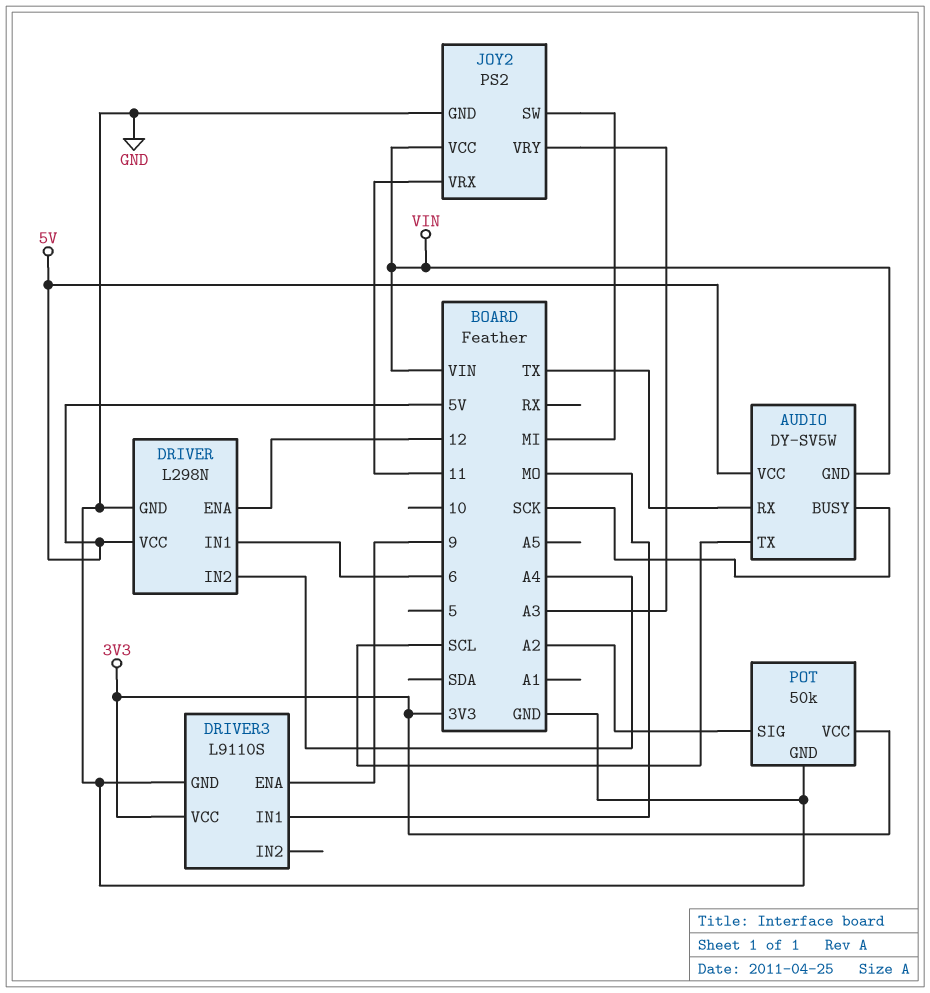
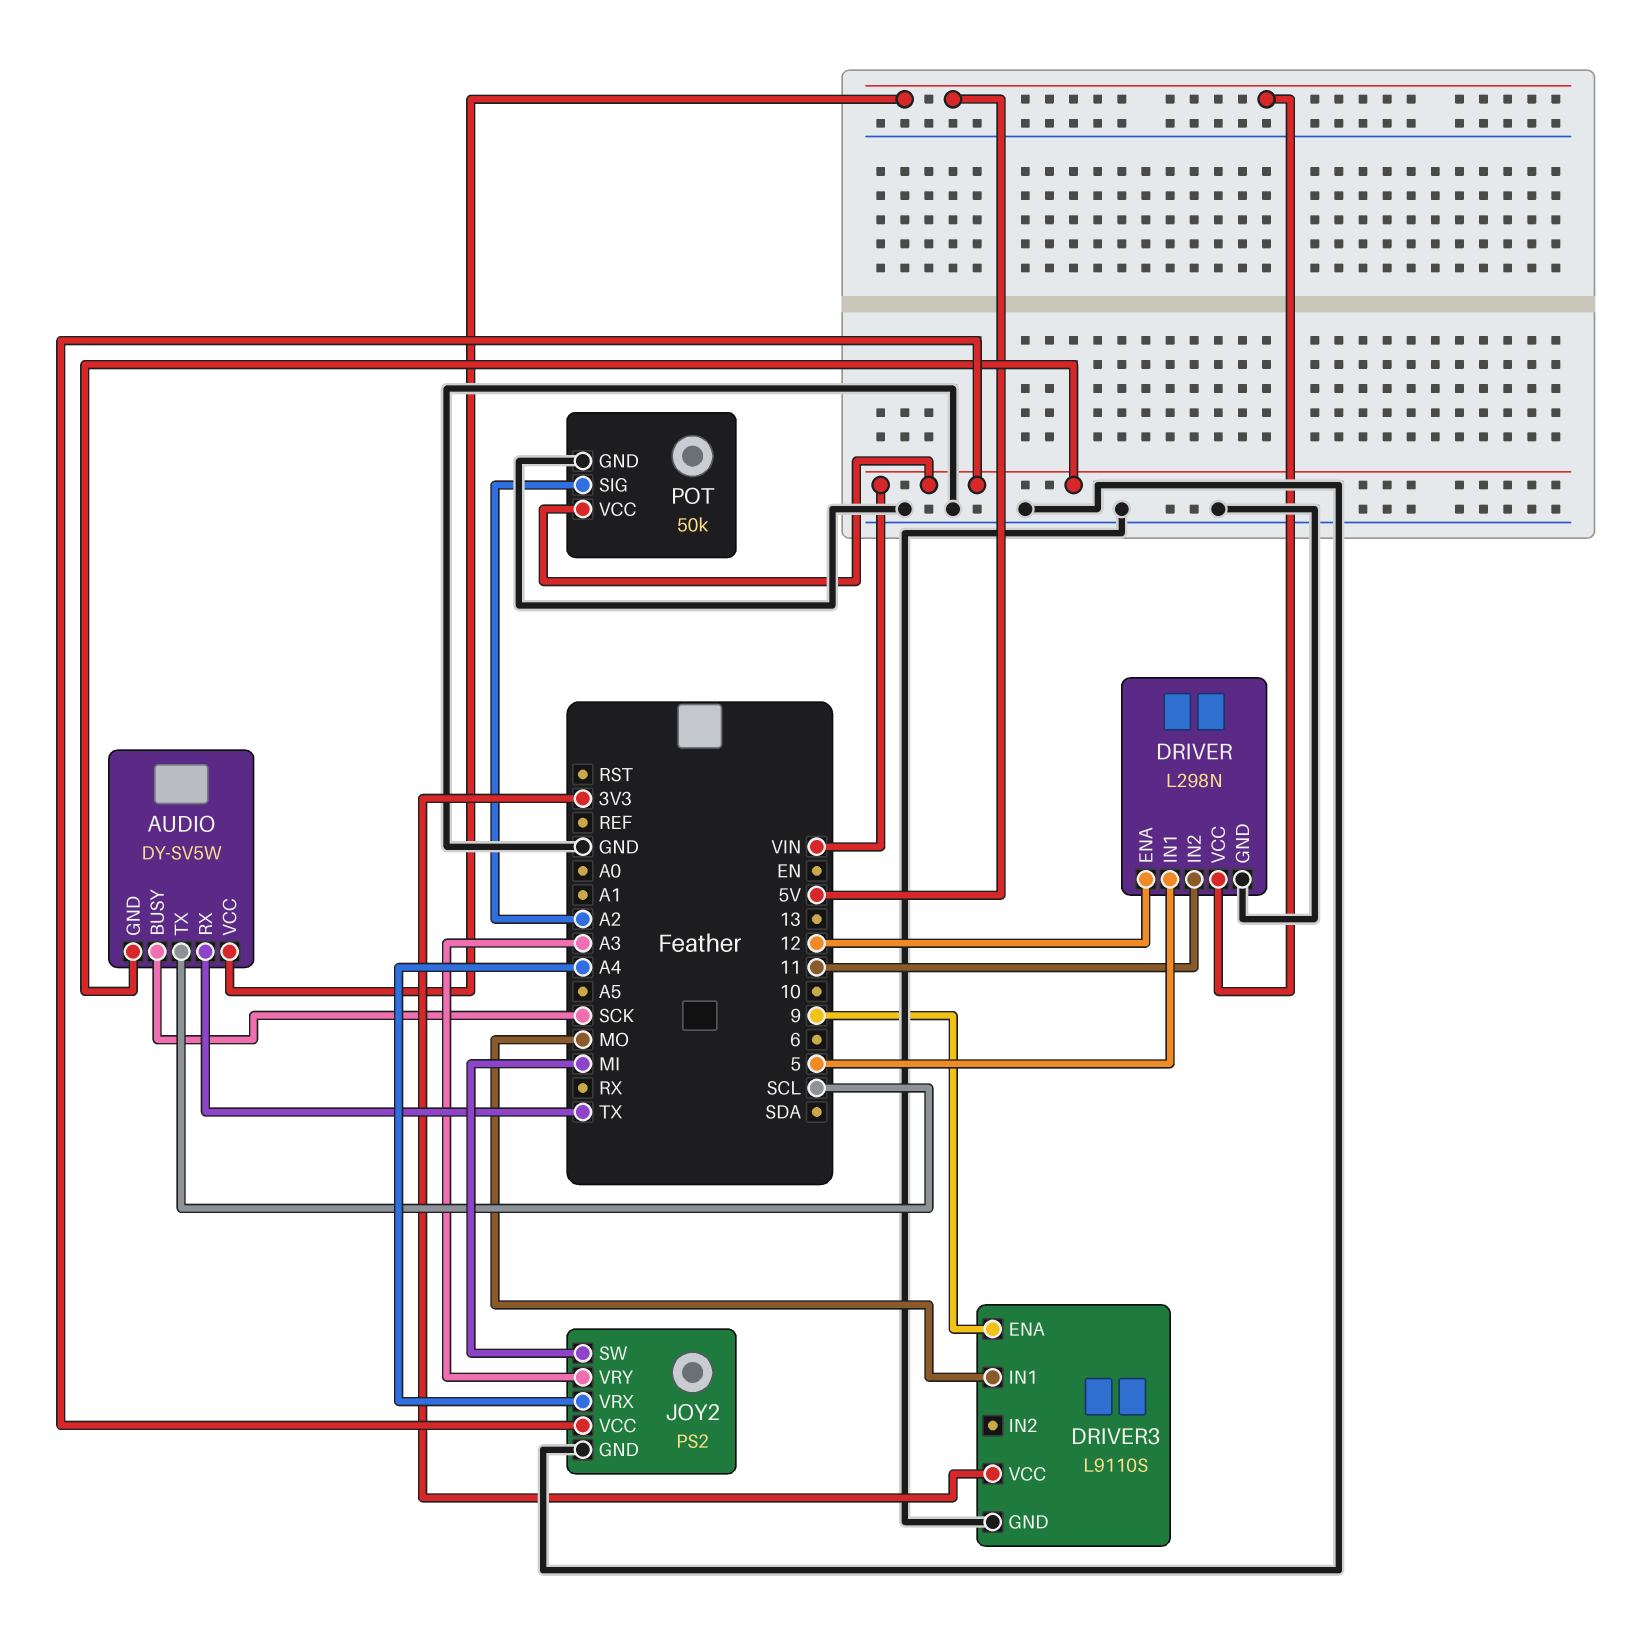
DRIVER pin IN1: 6 -> 5
DRIVER pin IN2: A4 -> 11
JOY2 pin VRX: 11 -> A4
POT pin VCC: 3V3 -> VIN

